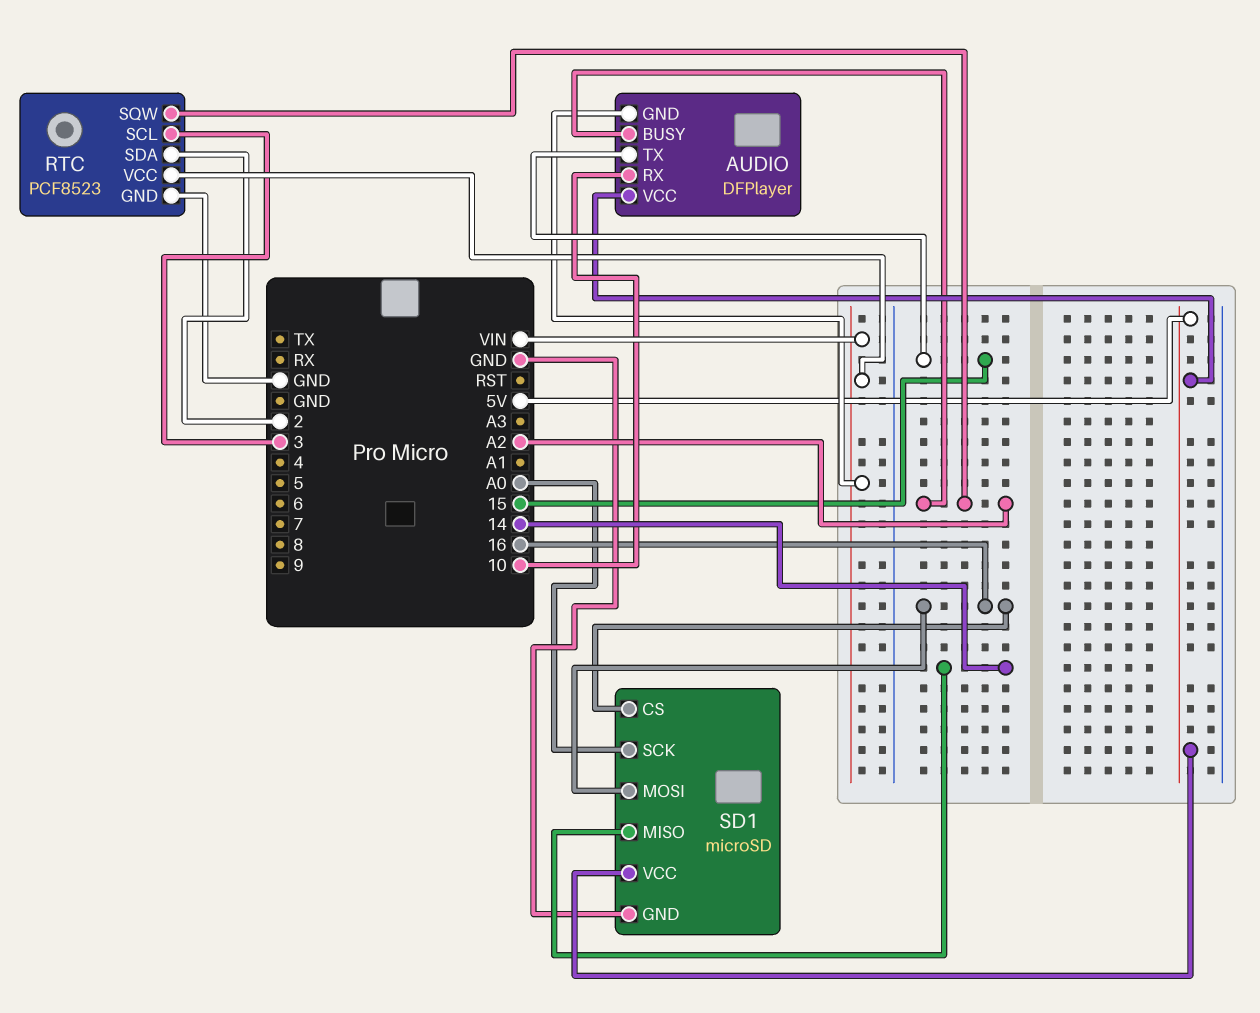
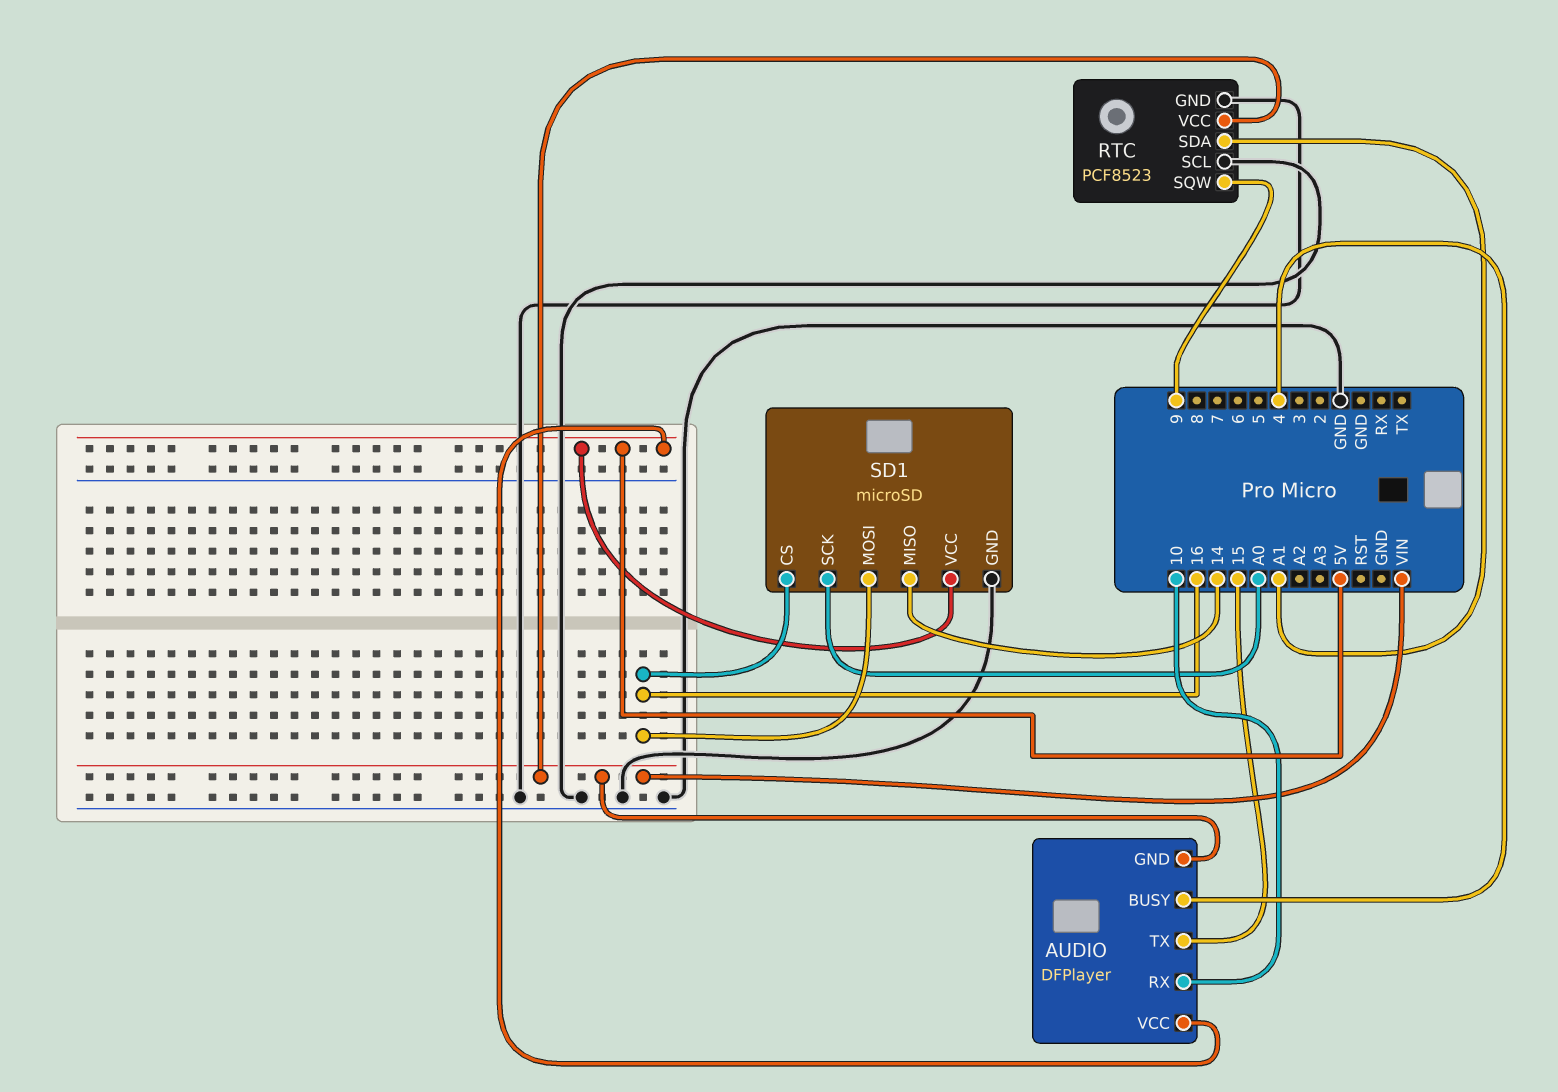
AUDIO pin BUSY: A2 -> 4
RTC pin SCL: 3 -> GND
RTC pin SDA: 2 -> A1
RTC pin SQW: A2 -> 9

